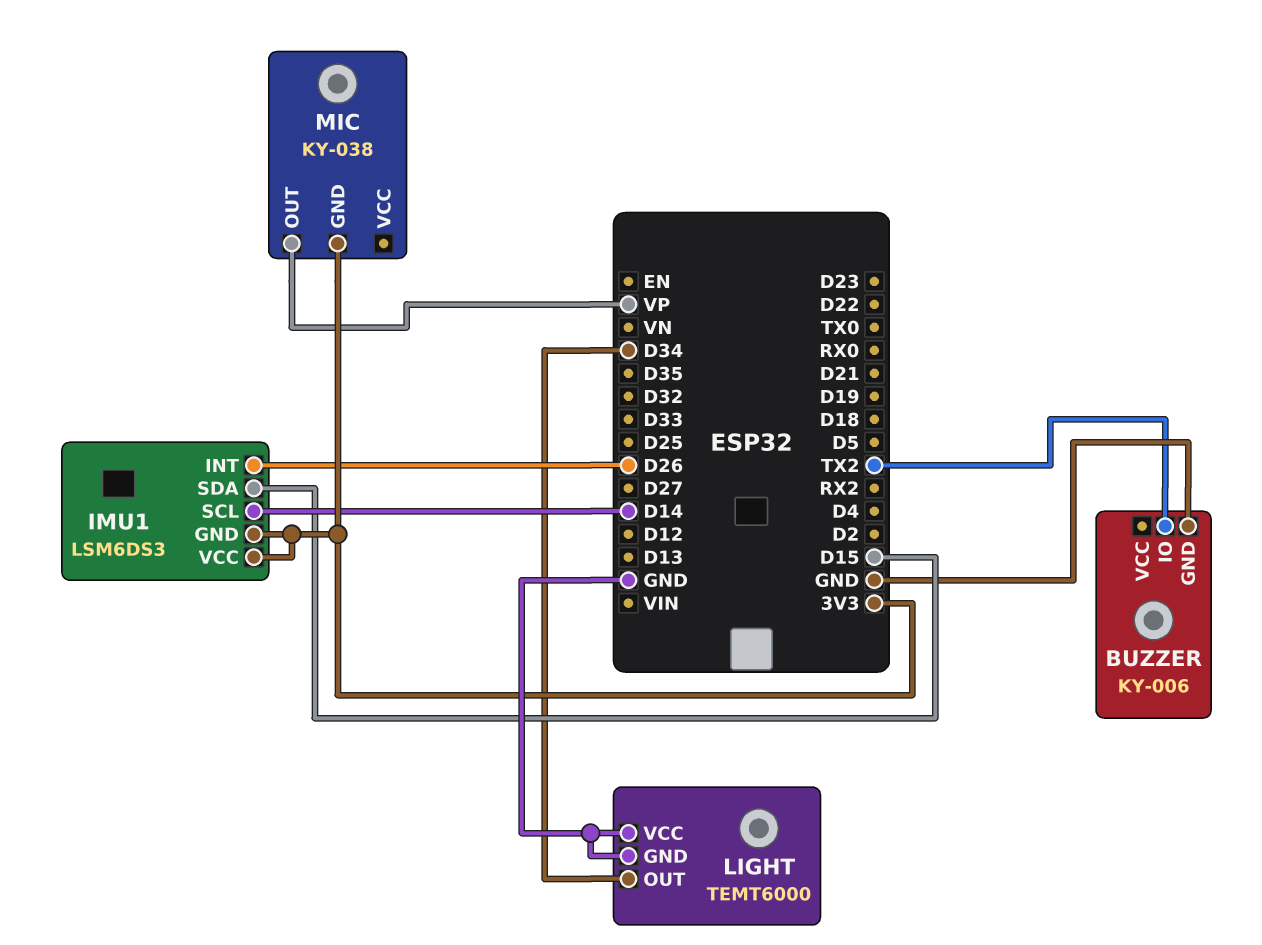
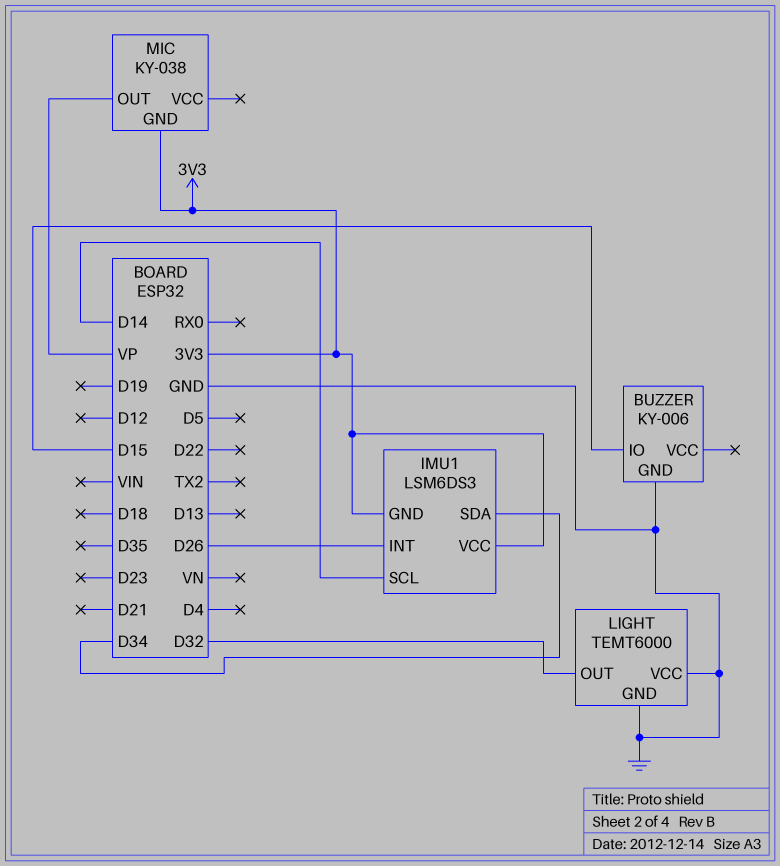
BUZZER pin IO: TX2 -> D15
IMU1 pin SDA: D15 -> D34
LIGHT pin OUT: D34 -> D32

